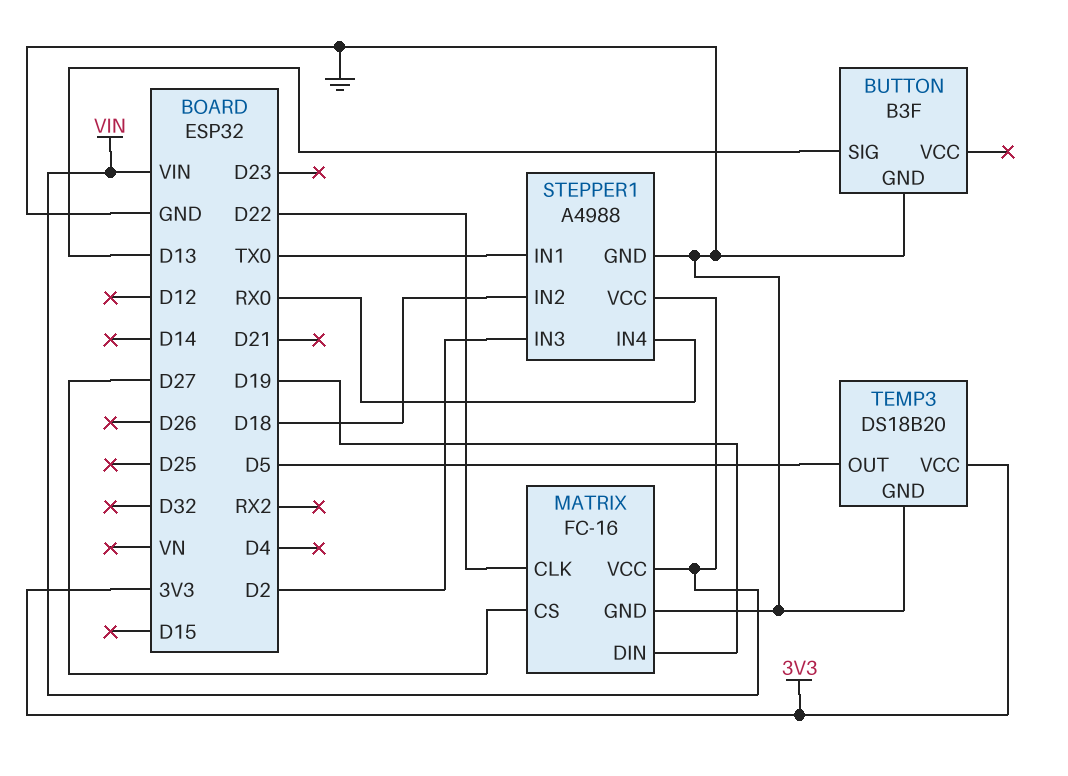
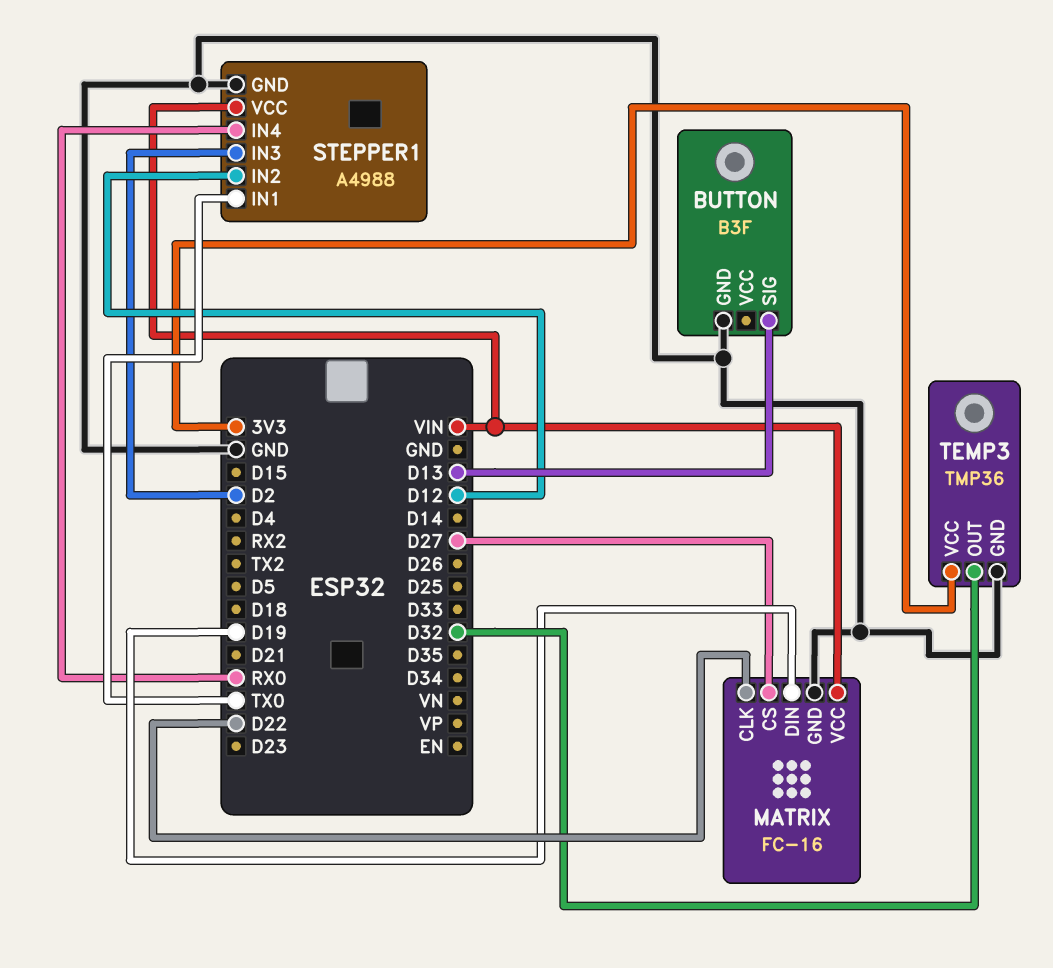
STEPPER1 pin IN2: D18 -> D12
TEMP3: DS18B20 -> TMP36
TEMP3 pin OUT: D5 -> D32

